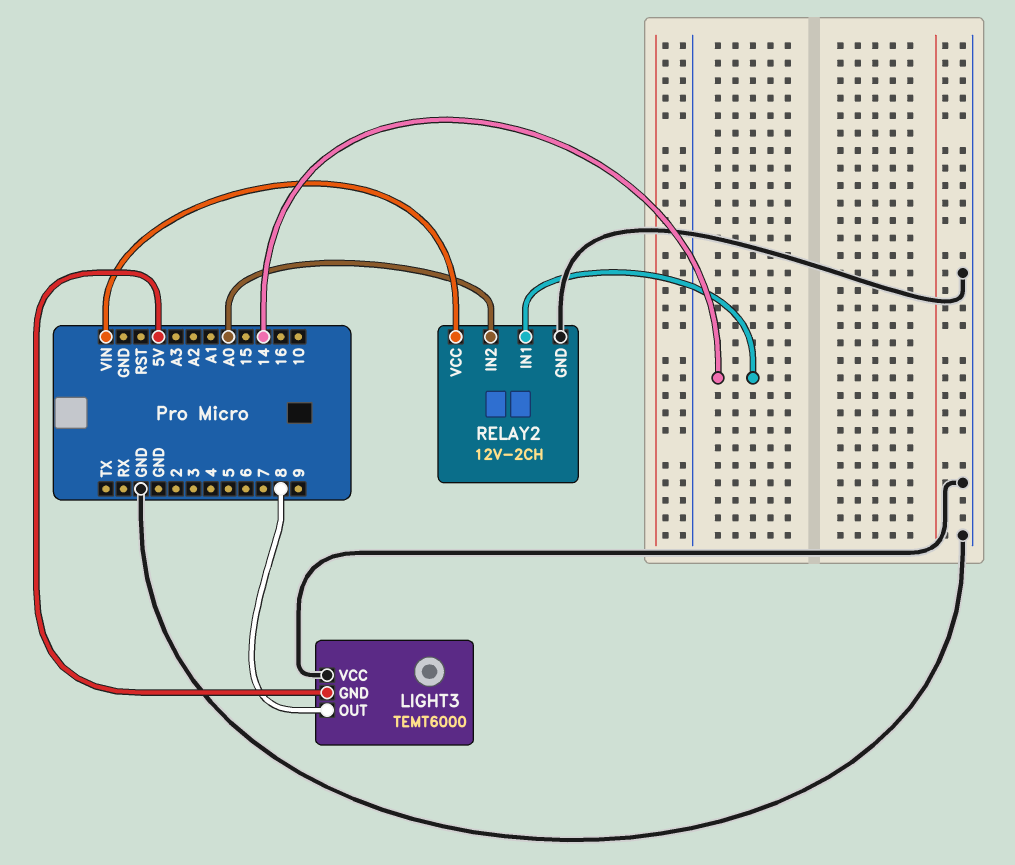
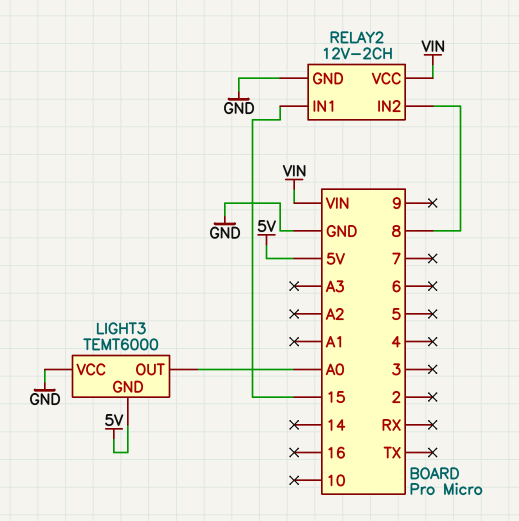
LIGHT3 pin OUT: 8 -> A0
RELAY2 pin IN1: 14 -> 15
RELAY2 pin IN2: A0 -> 8

